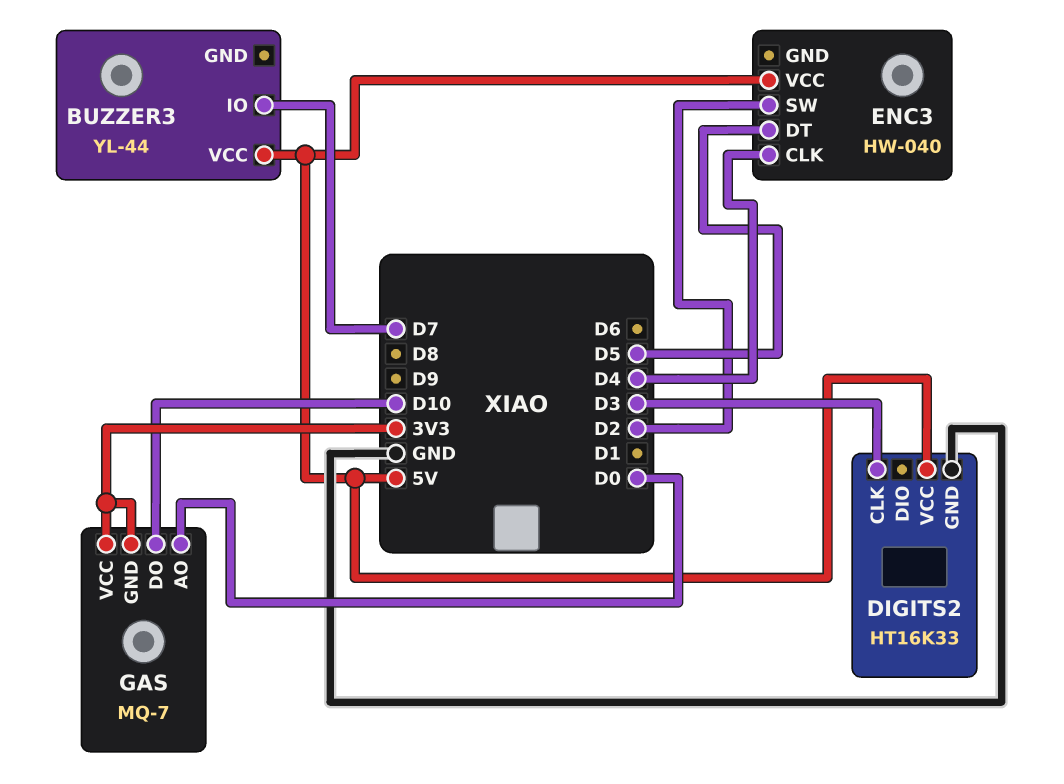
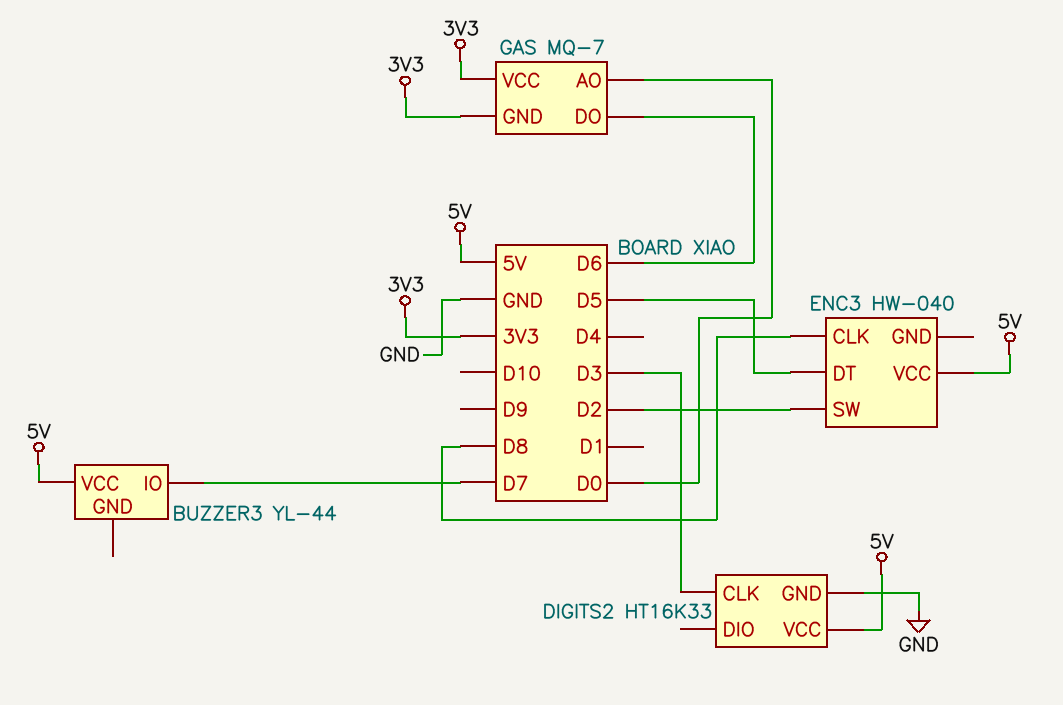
ENC3 pin CLK: D4 -> D8
GAS pin DO: D10 -> D6

